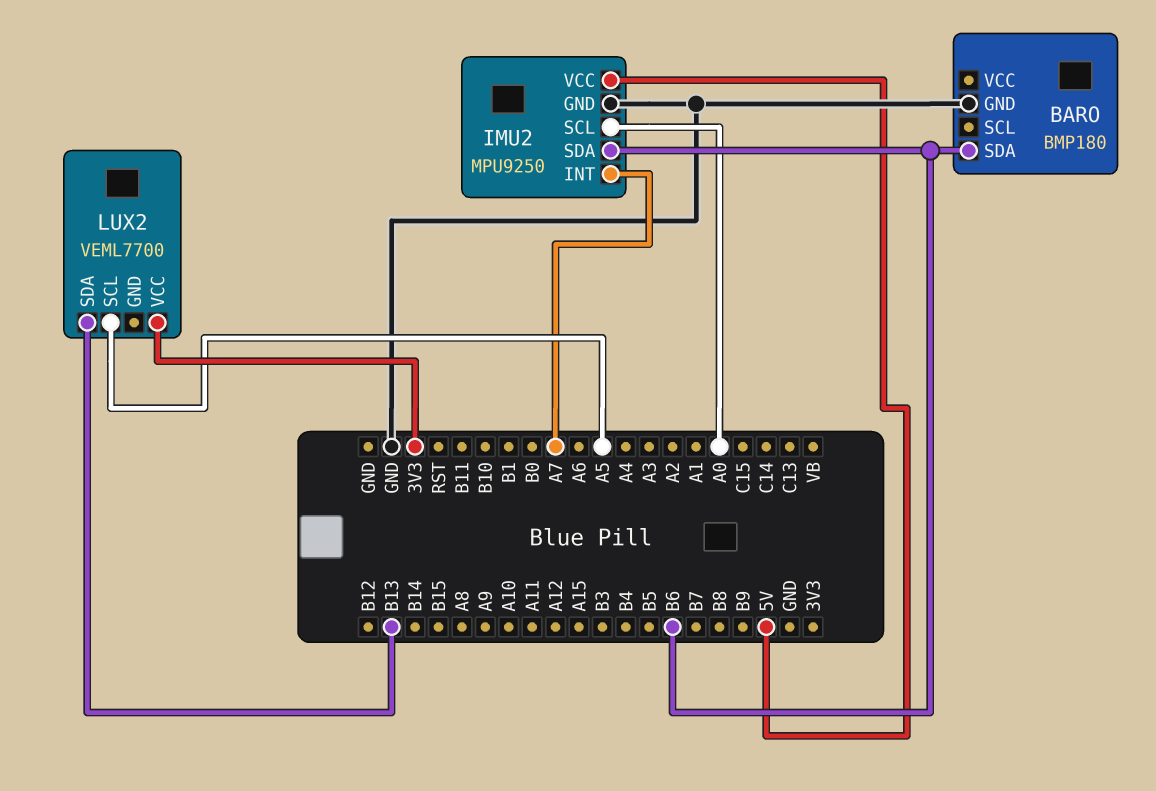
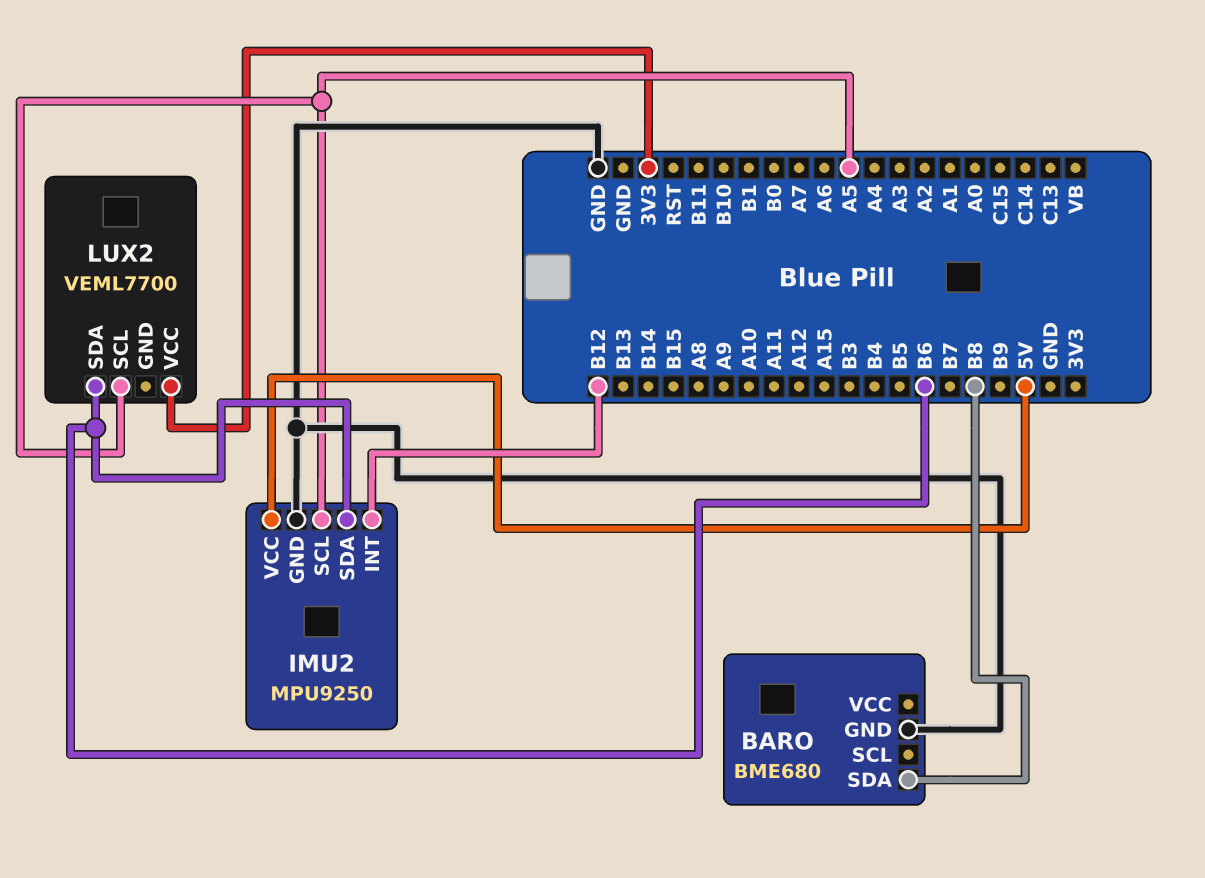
BARO: BMP180 -> BME680
BARO pin SDA: B6 -> B8
IMU2 pin INT: A7 -> B12
IMU2 pin SCL: A0 -> A5
LUX2 pin SDA: B13 -> B6

